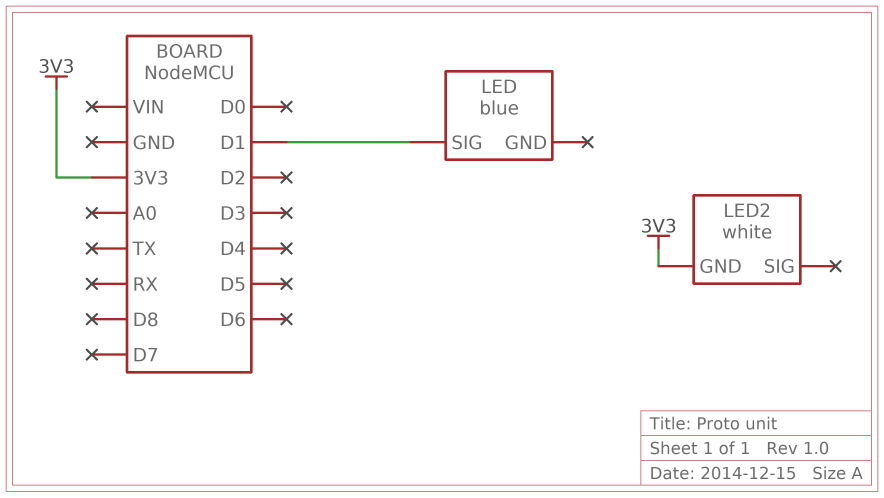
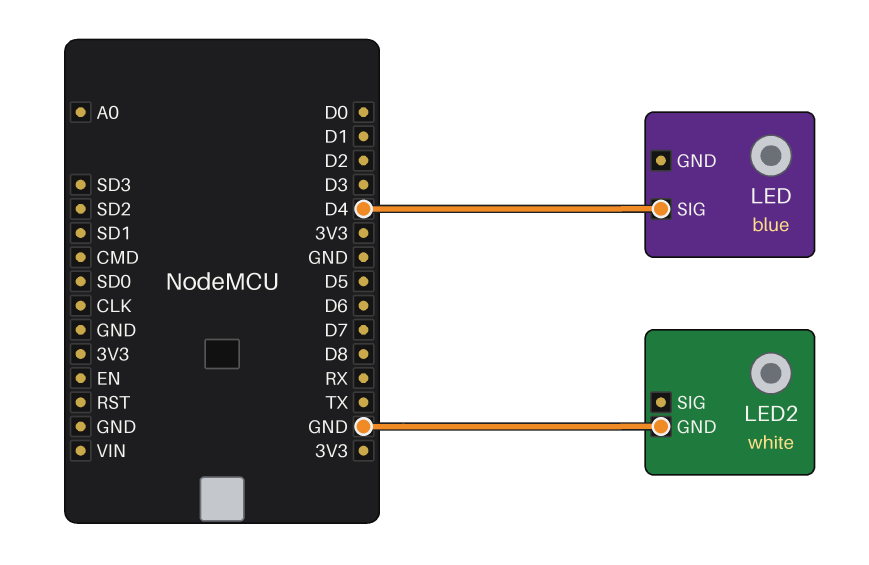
LED pin SIG: D1 -> D4
LED2 pin GND: 3V3 -> GND

